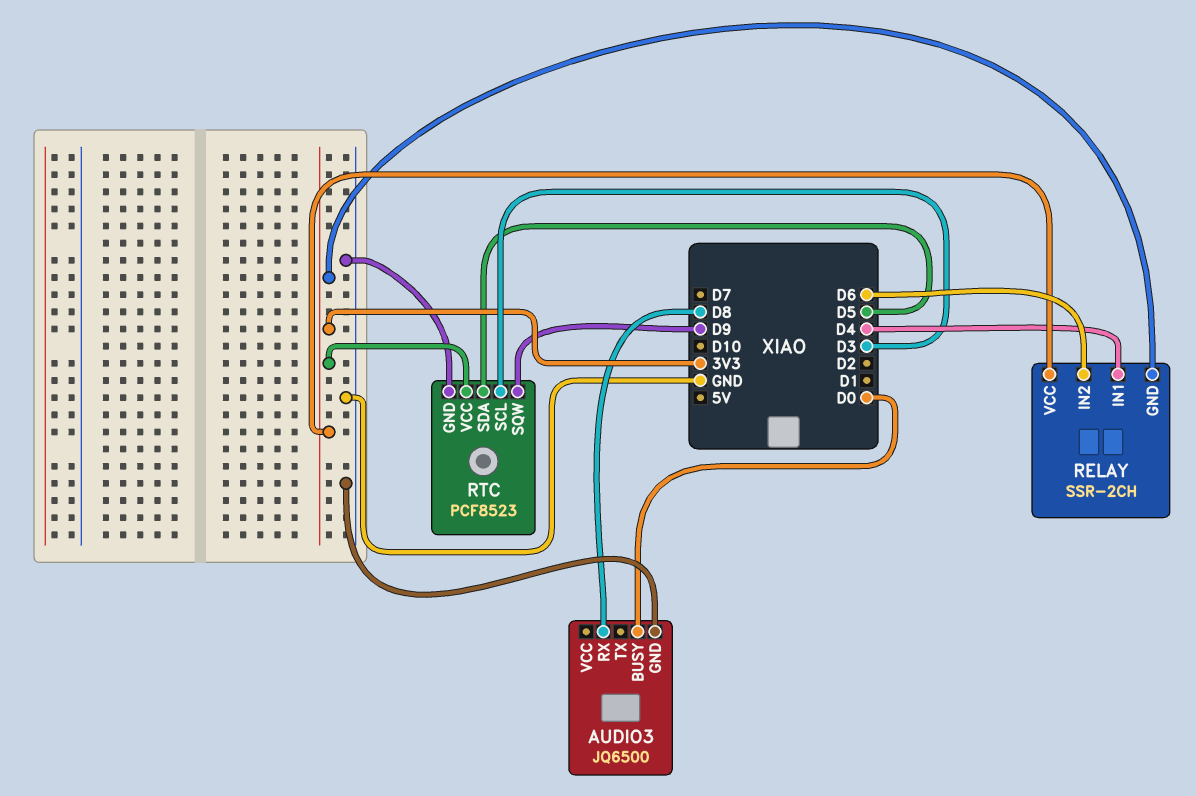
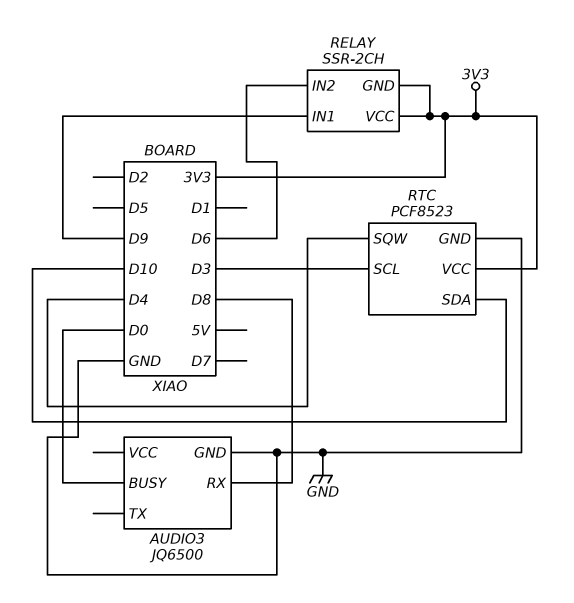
RELAY pin IN1: D4 -> D9
RTC pin SDA: D5 -> D10
RTC pin SQW: D9 -> D4

